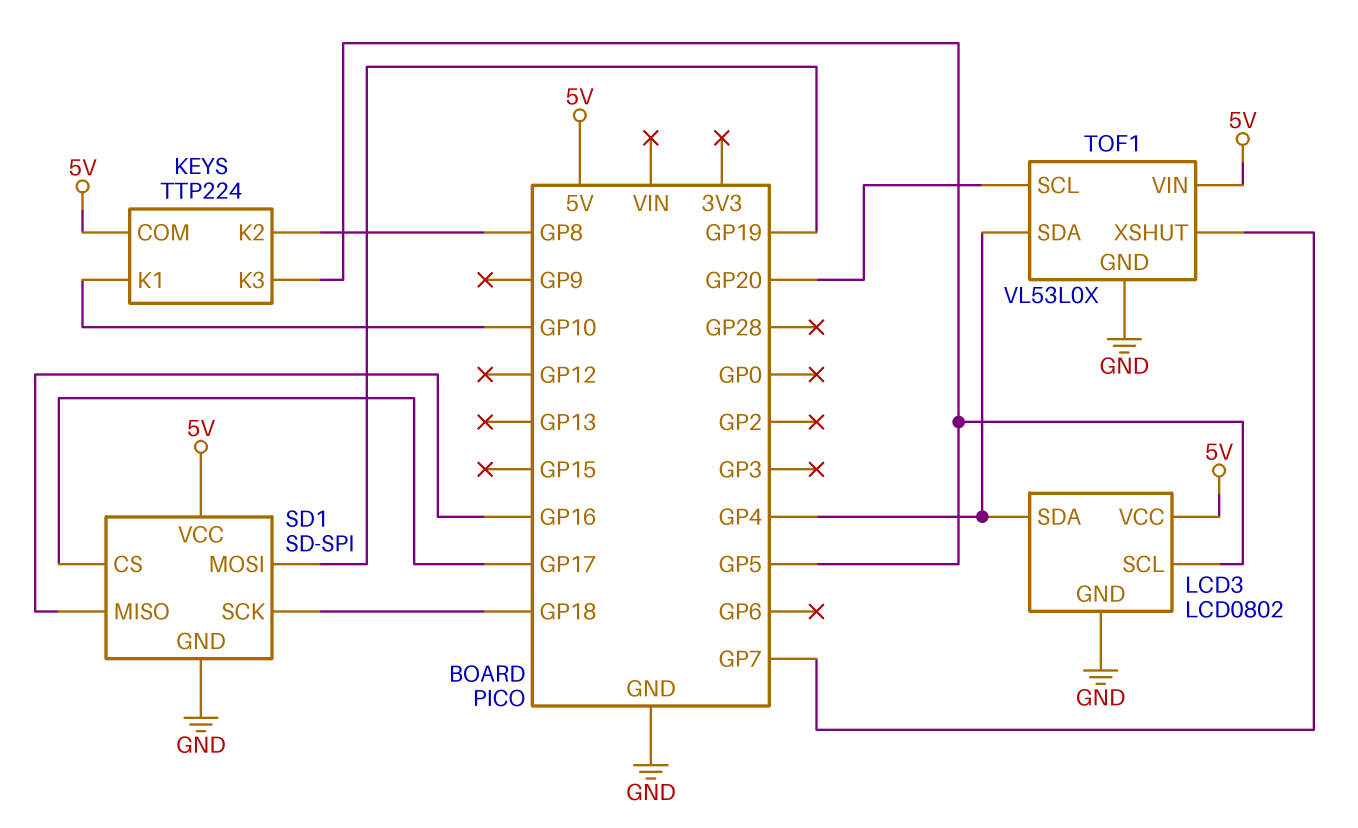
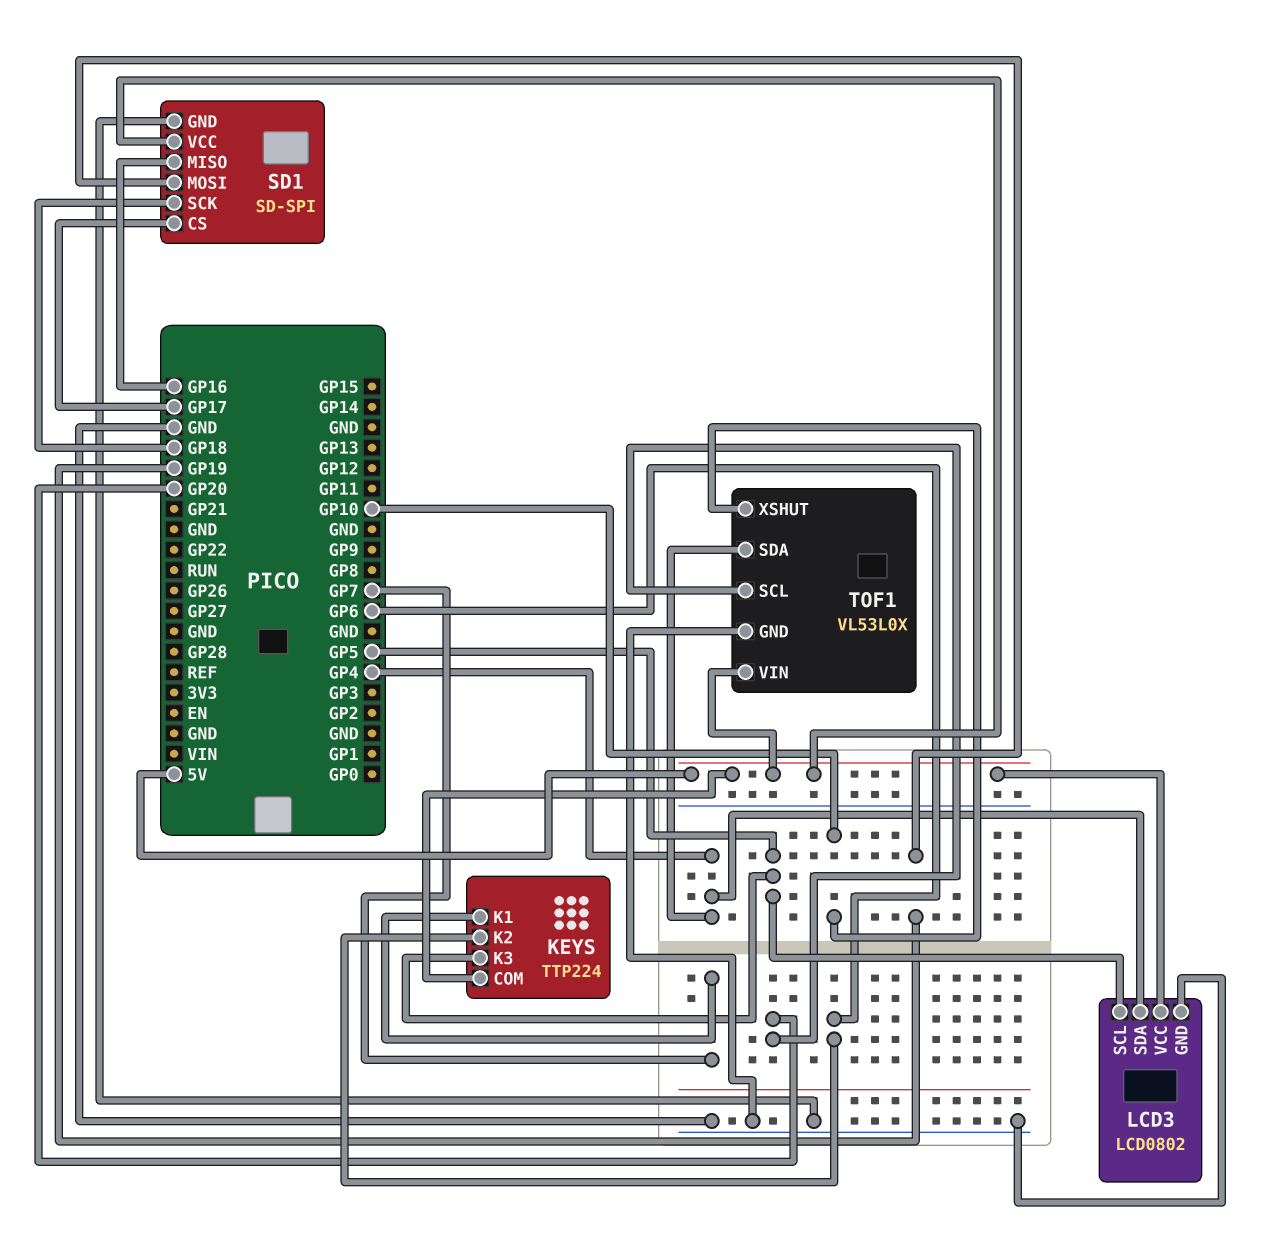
KEYS pin K1: GP10 -> GP7
KEYS pin K2: GP8 -> GP6
TOF1 pin XSHUT: GP7 -> GP10

